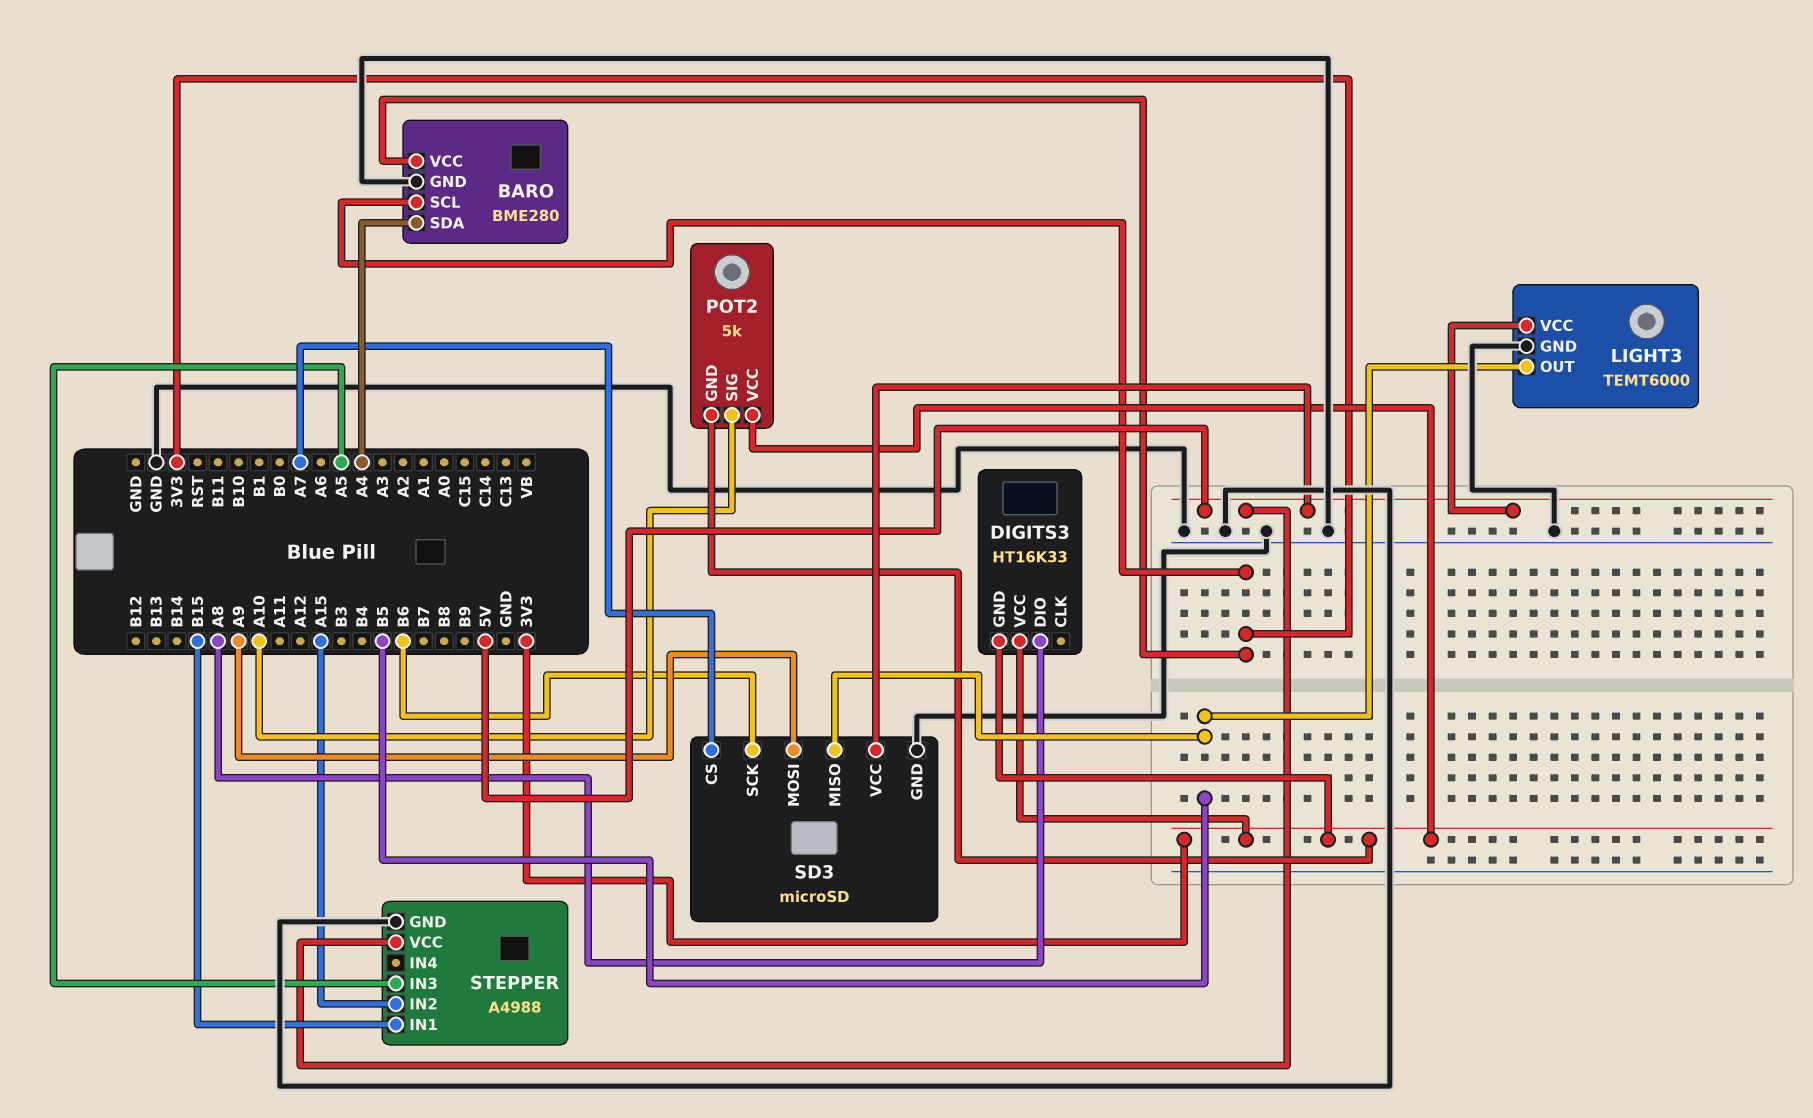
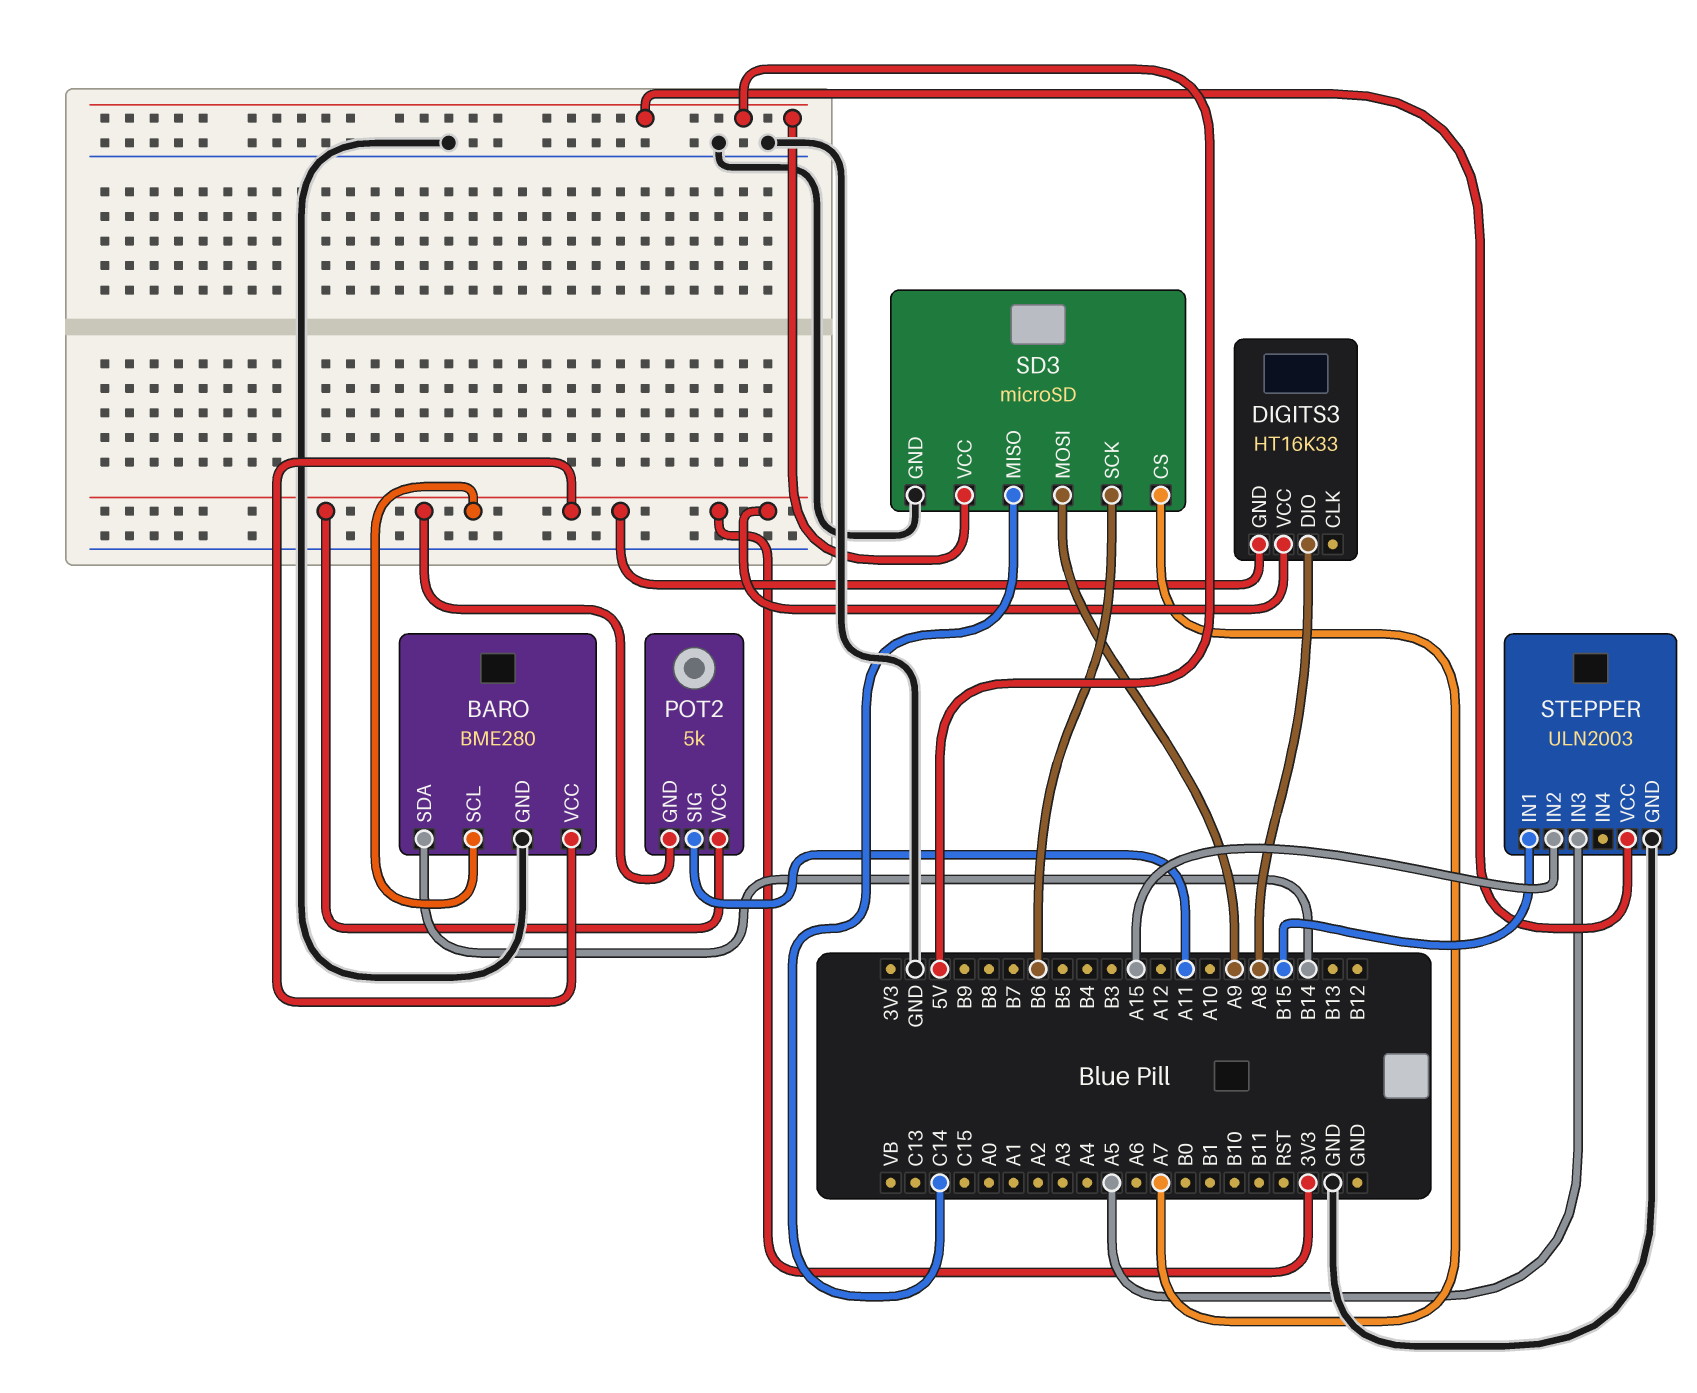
BARO pin SDA: A4 -> B14
LIGHT3: TEMT6000 -> none
LIGHT3 pin GND: GND -> none
LIGHT3 pin OUT: B5 -> none
LIGHT3 pin VCC: 5V -> none
POT2 pin SIG: A10 -> A11
SD3 pin MISO: B5 -> C14
STEPPER: A4988 -> ULN2003

